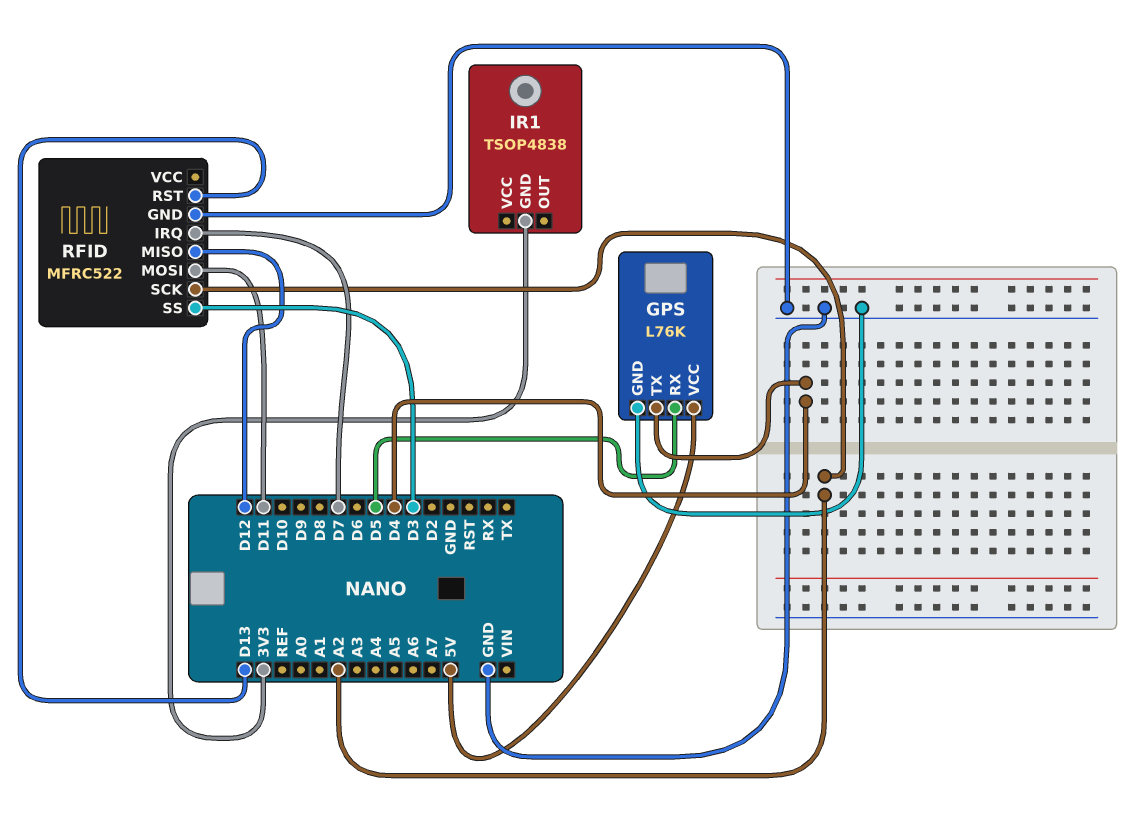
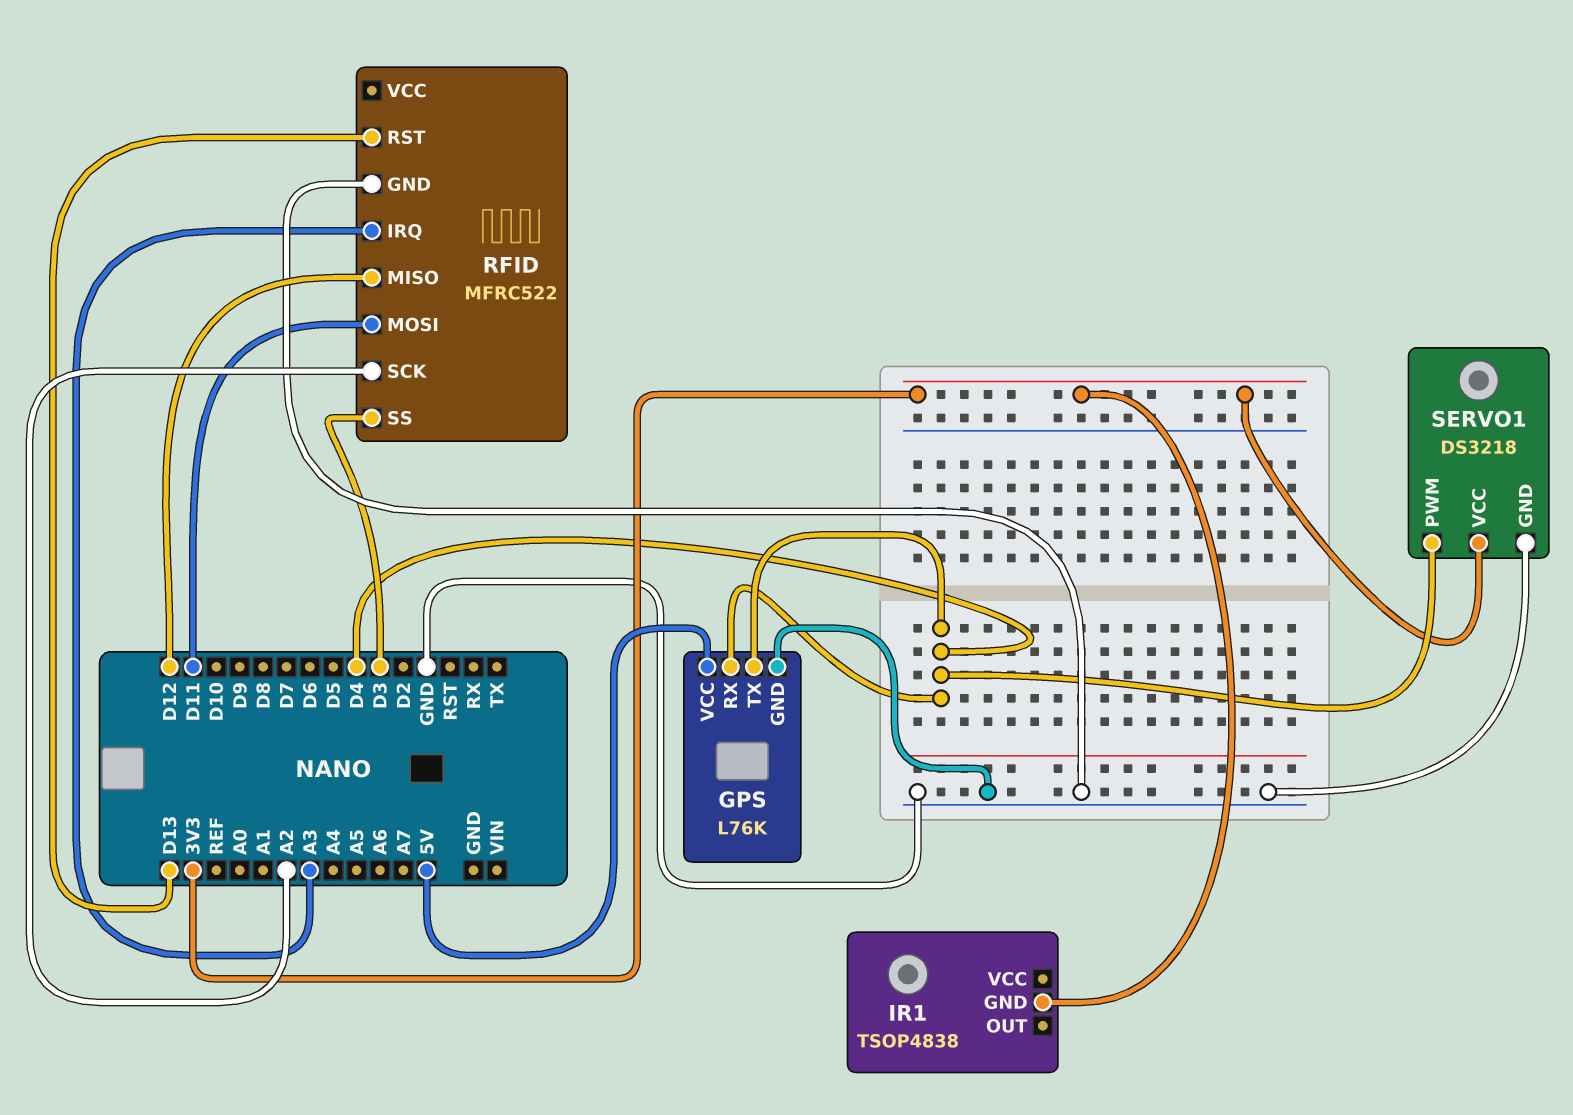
GPS pin RX: D5 -> D4
RFID pin IRQ: D7 -> A3
SERVO1: none -> DS3218
SERVO1 pin GND: none -> GND
SERVO1 pin PWM: none -> D4
SERVO1 pin VCC: none -> 3V3

